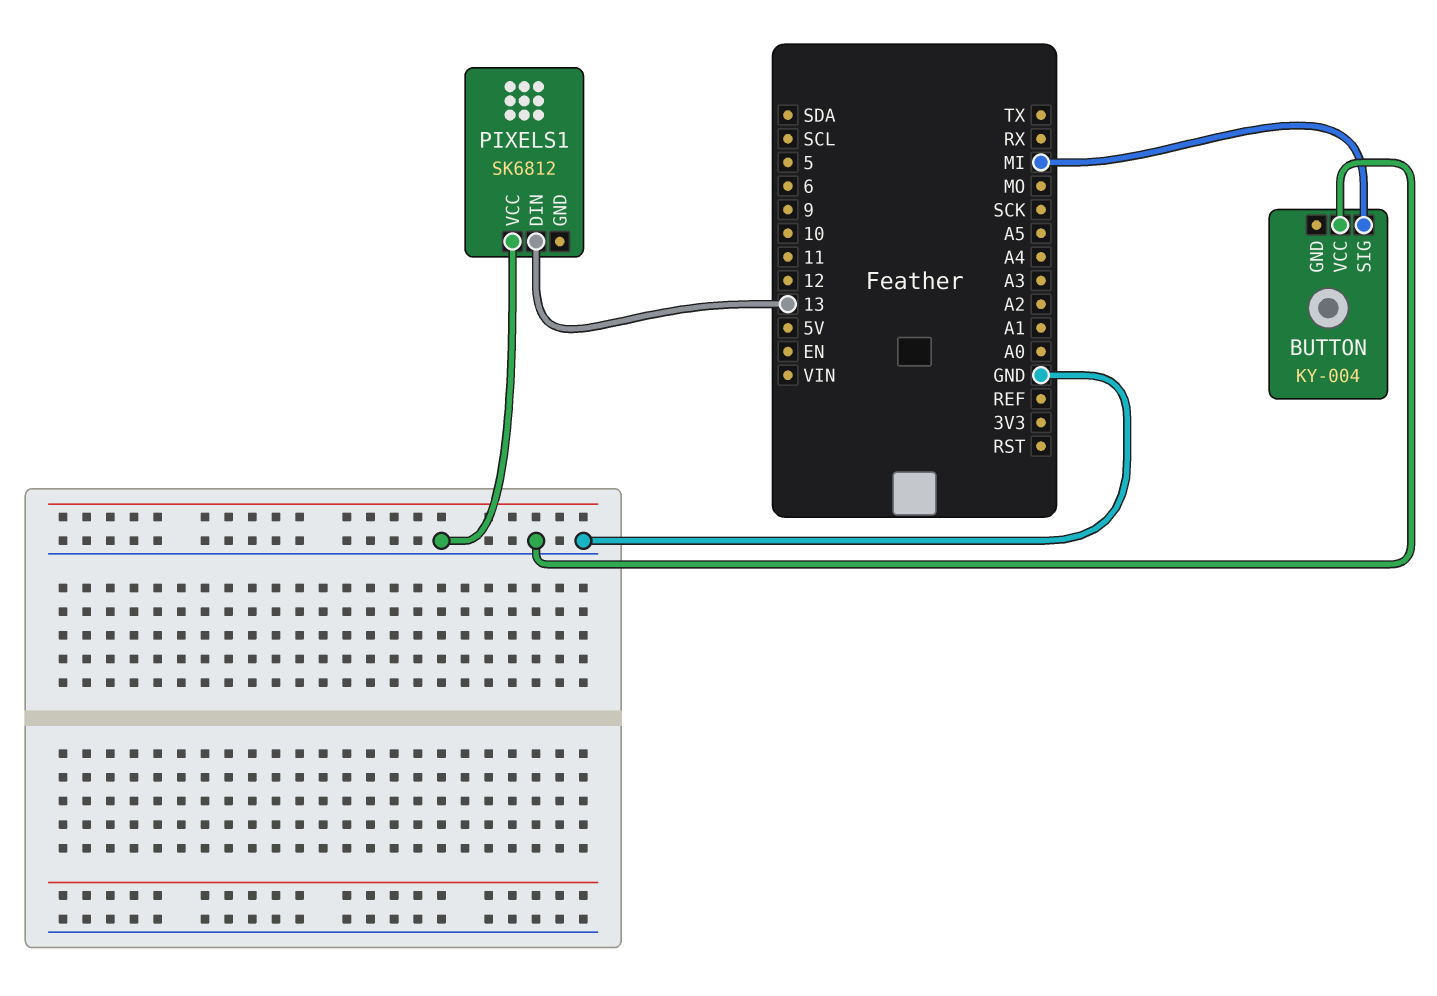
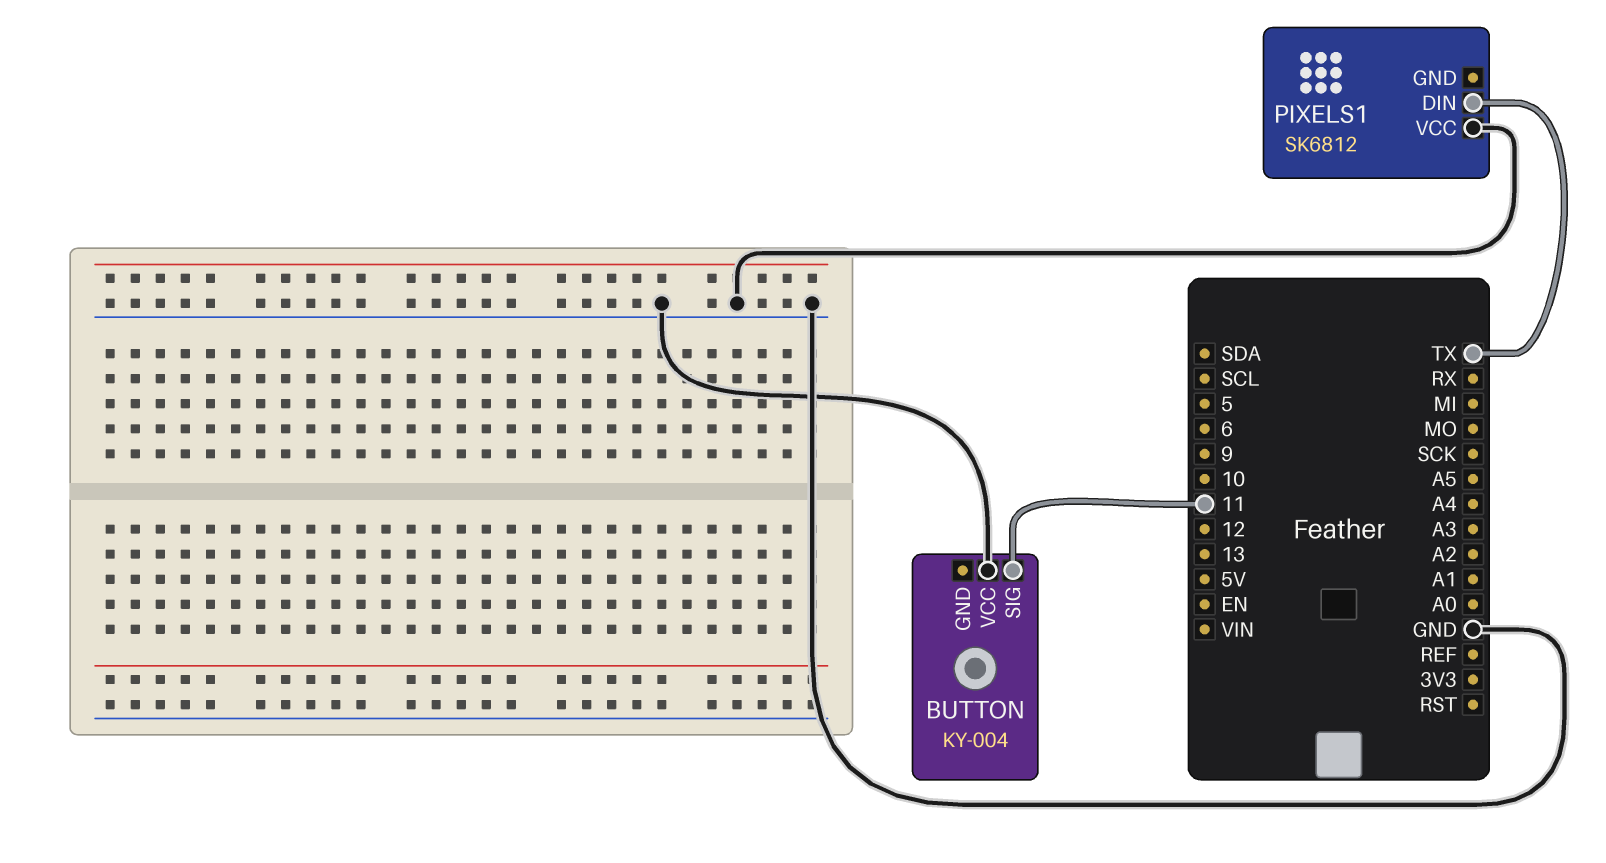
BUTTON pin SIG: MI -> 11
PIXELS1 pin DIN: 13 -> TX

